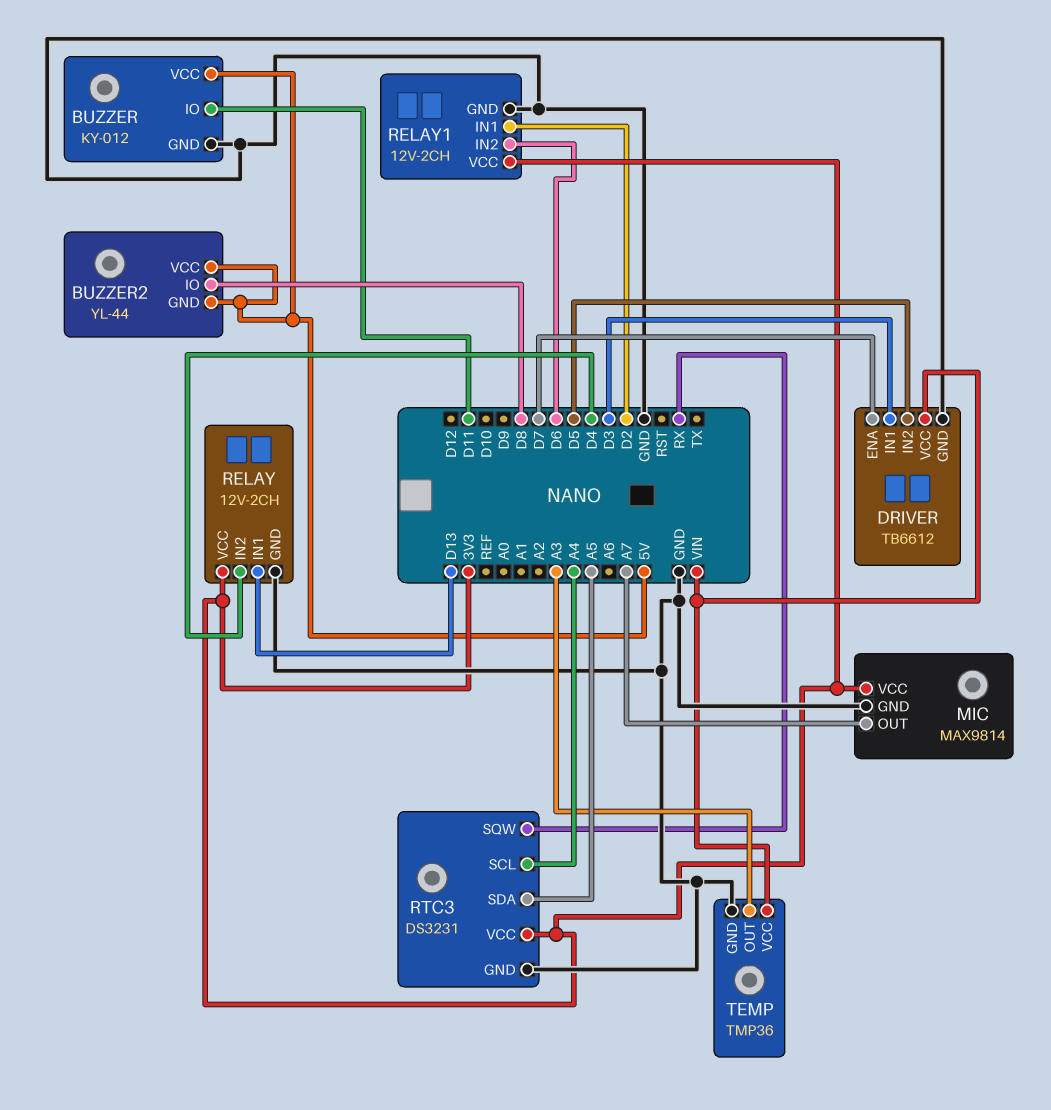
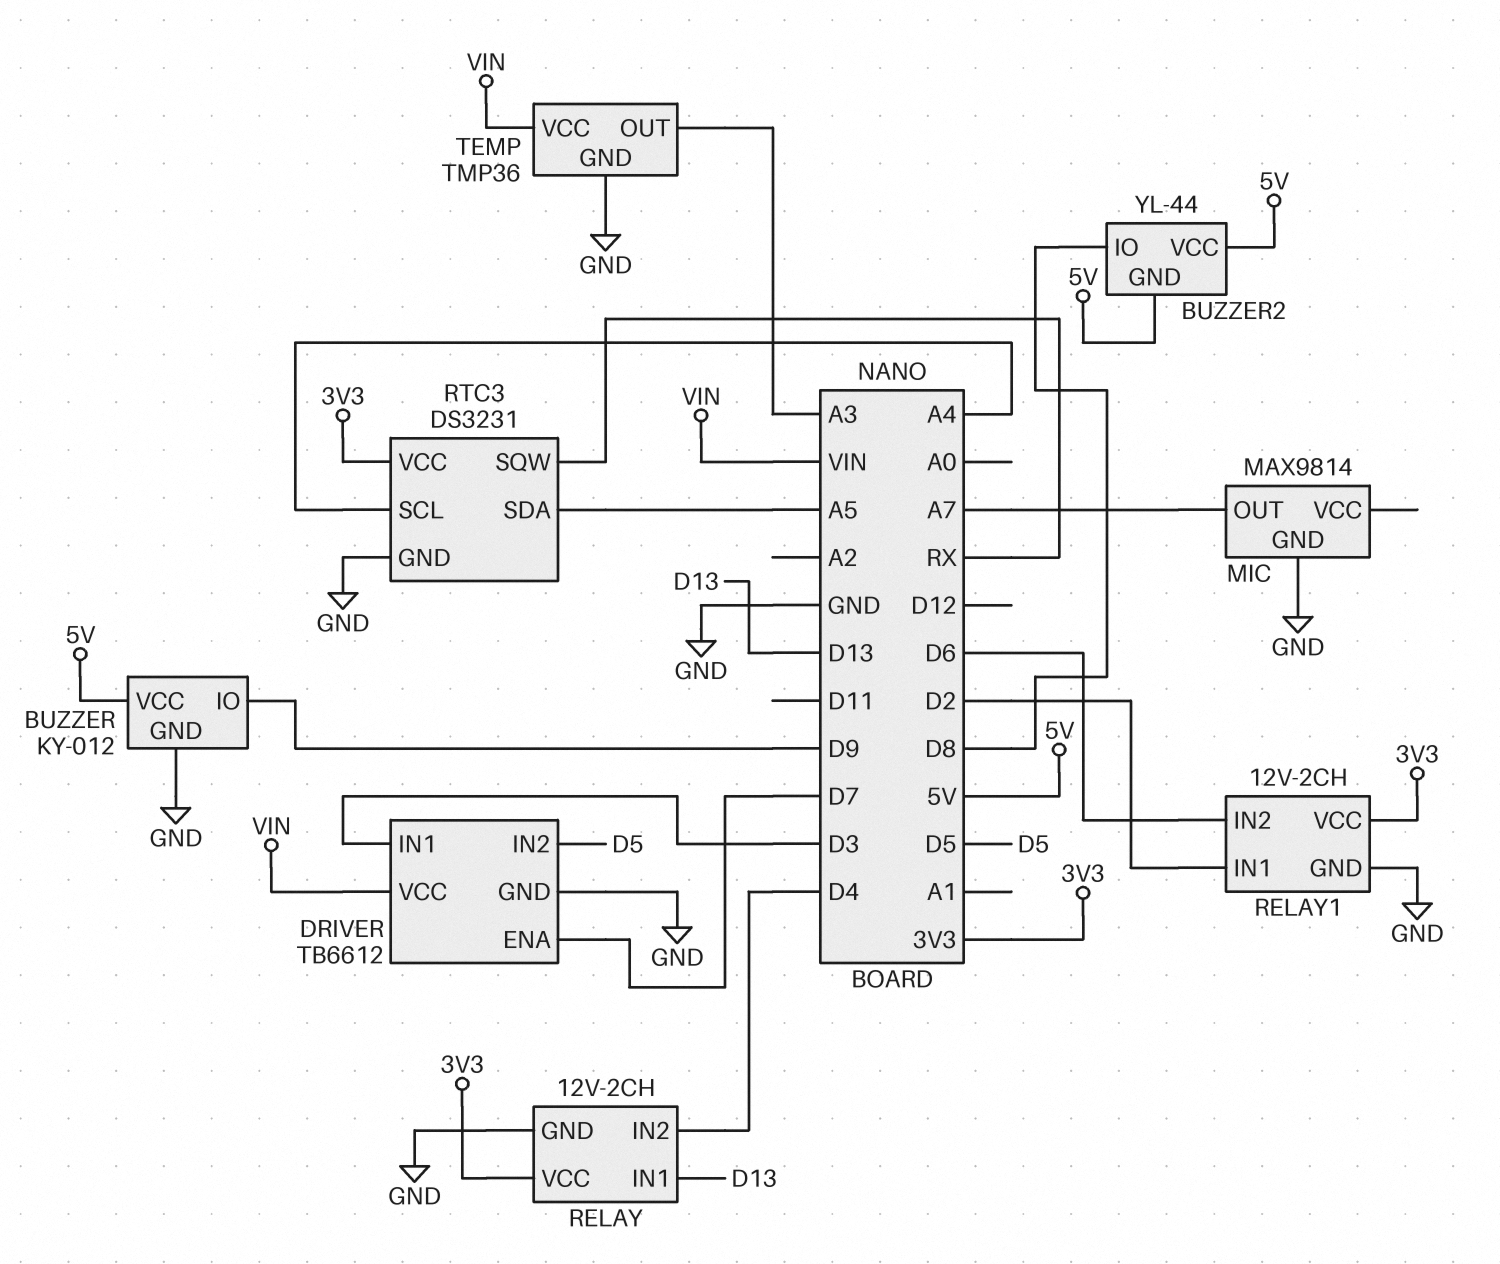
BUZZER pin IO: D11 -> D9
MIC pin VCC: 3V3 -> none

